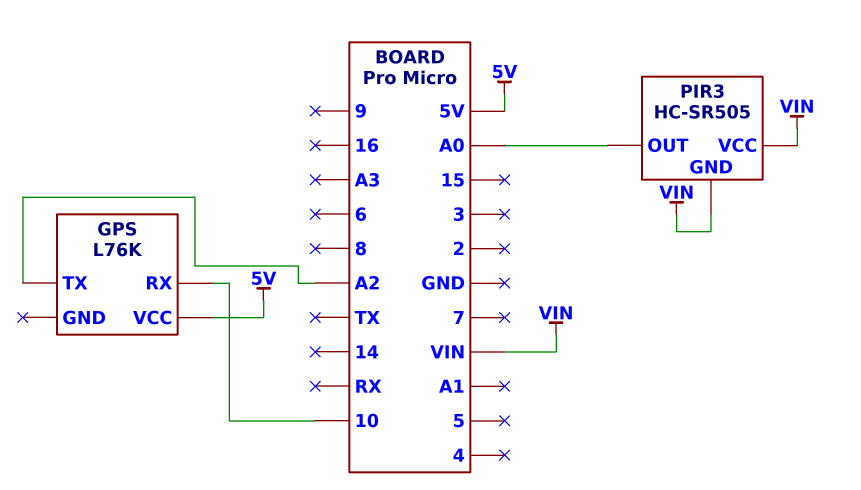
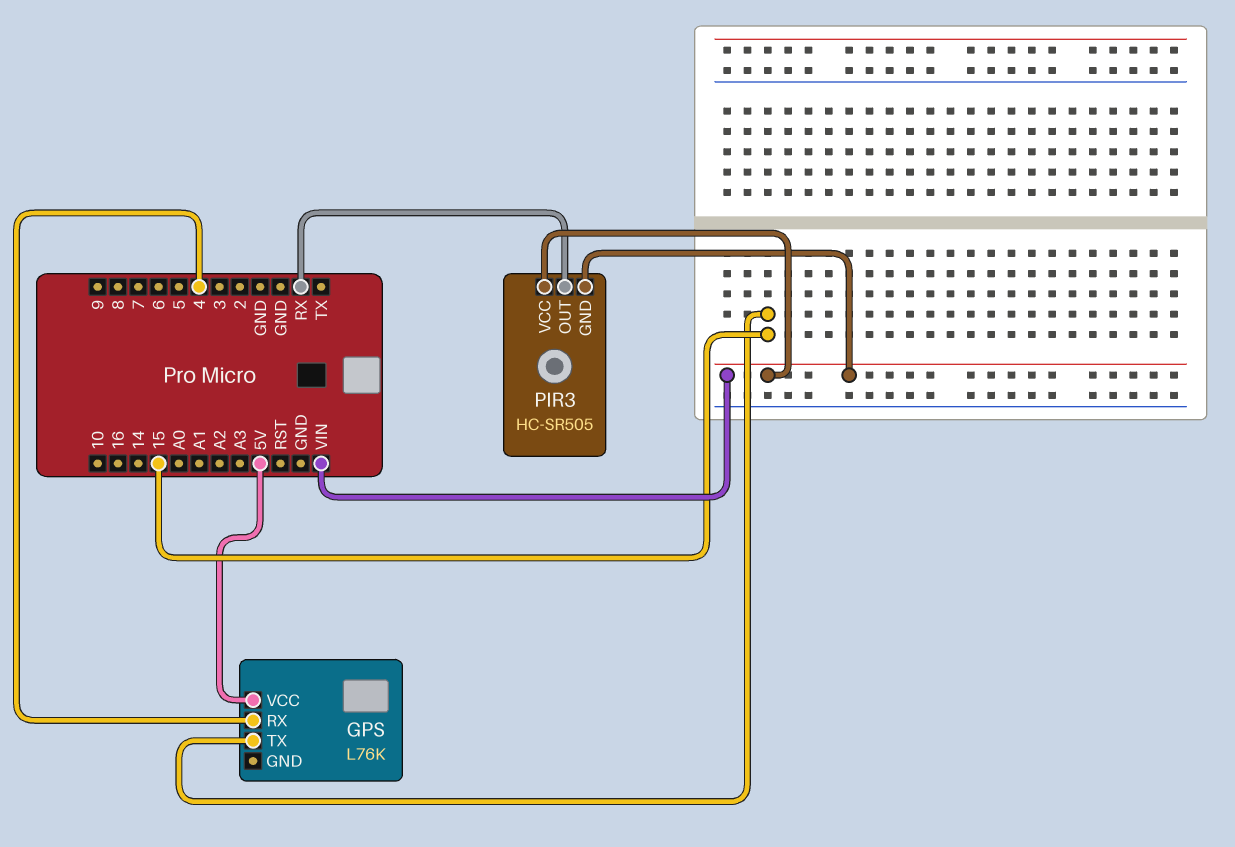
GPS pin RX: 10 -> 4
GPS pin TX: A2 -> 15
PIR3 pin OUT: A0 -> RX

